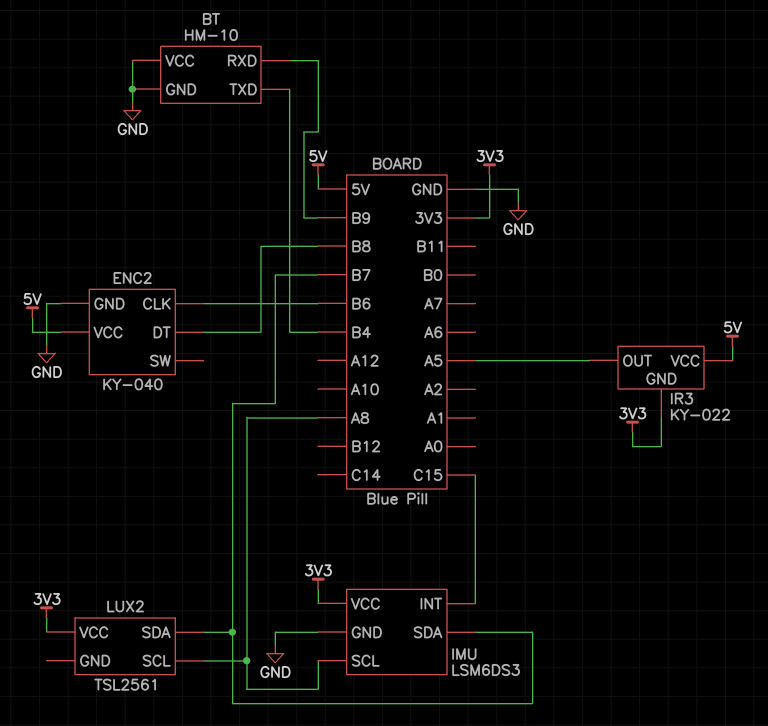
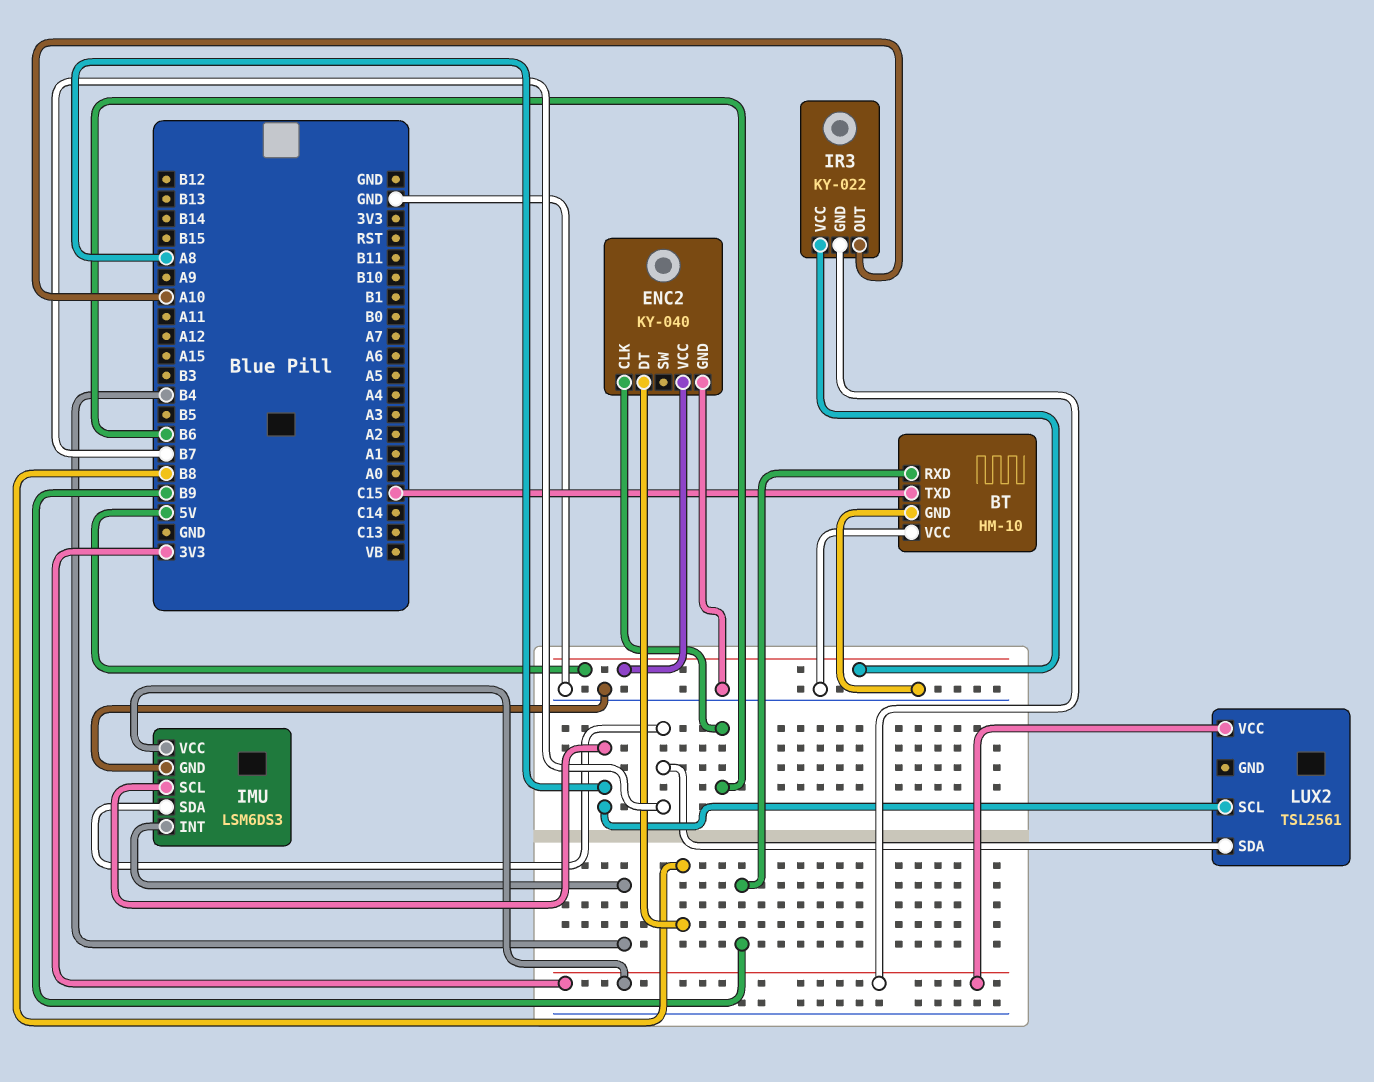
BT pin TXD: B4 -> C15
IMU pin INT: C15 -> B4
IR3 pin OUT: A5 -> A10

